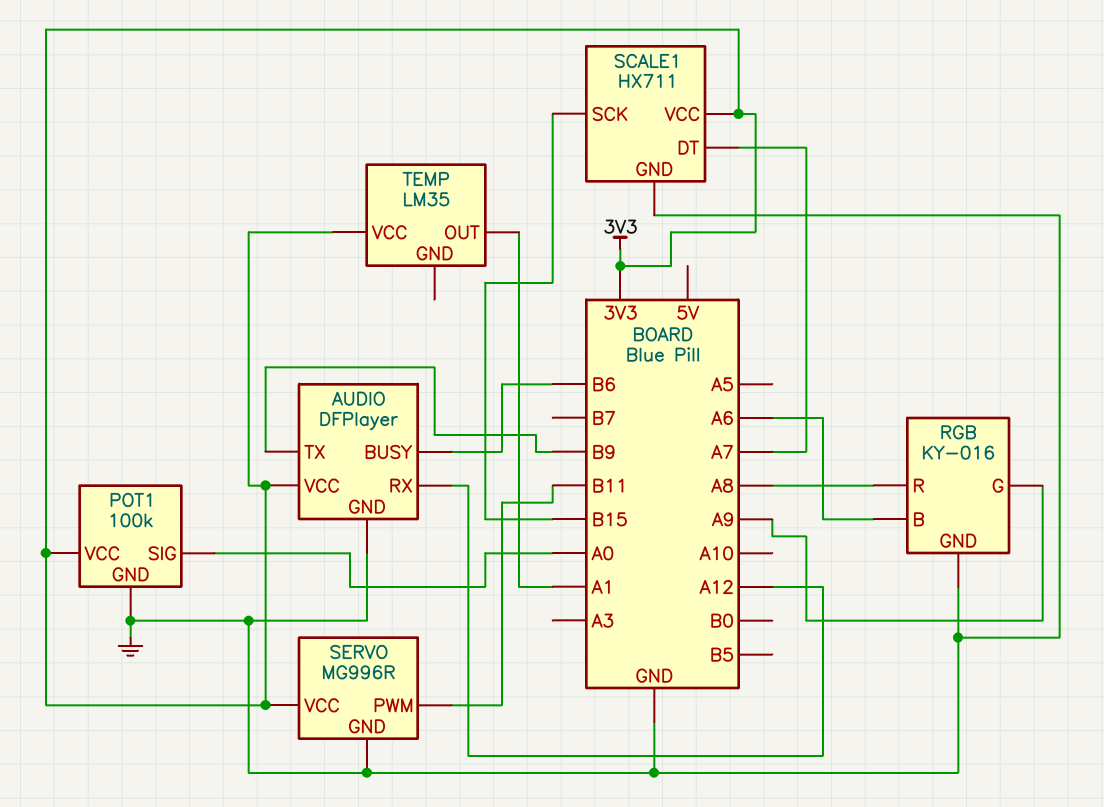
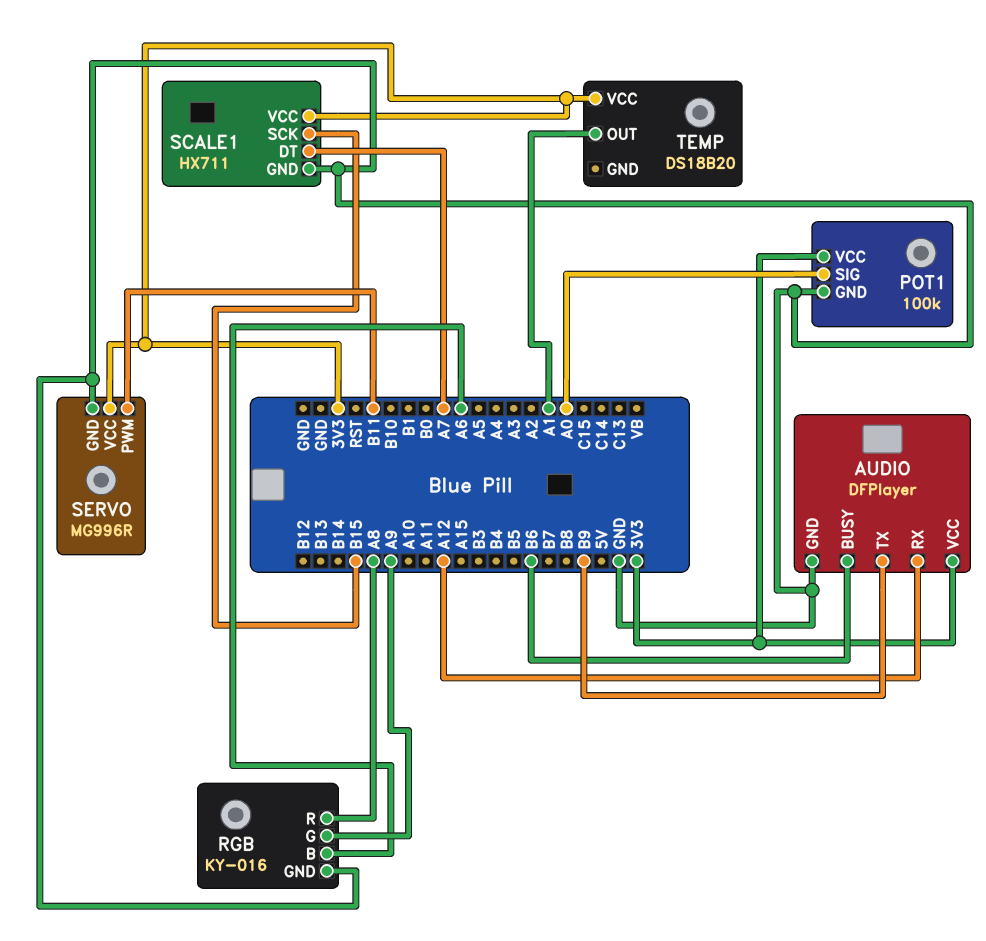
TEMP: LM35 -> DS18B20

